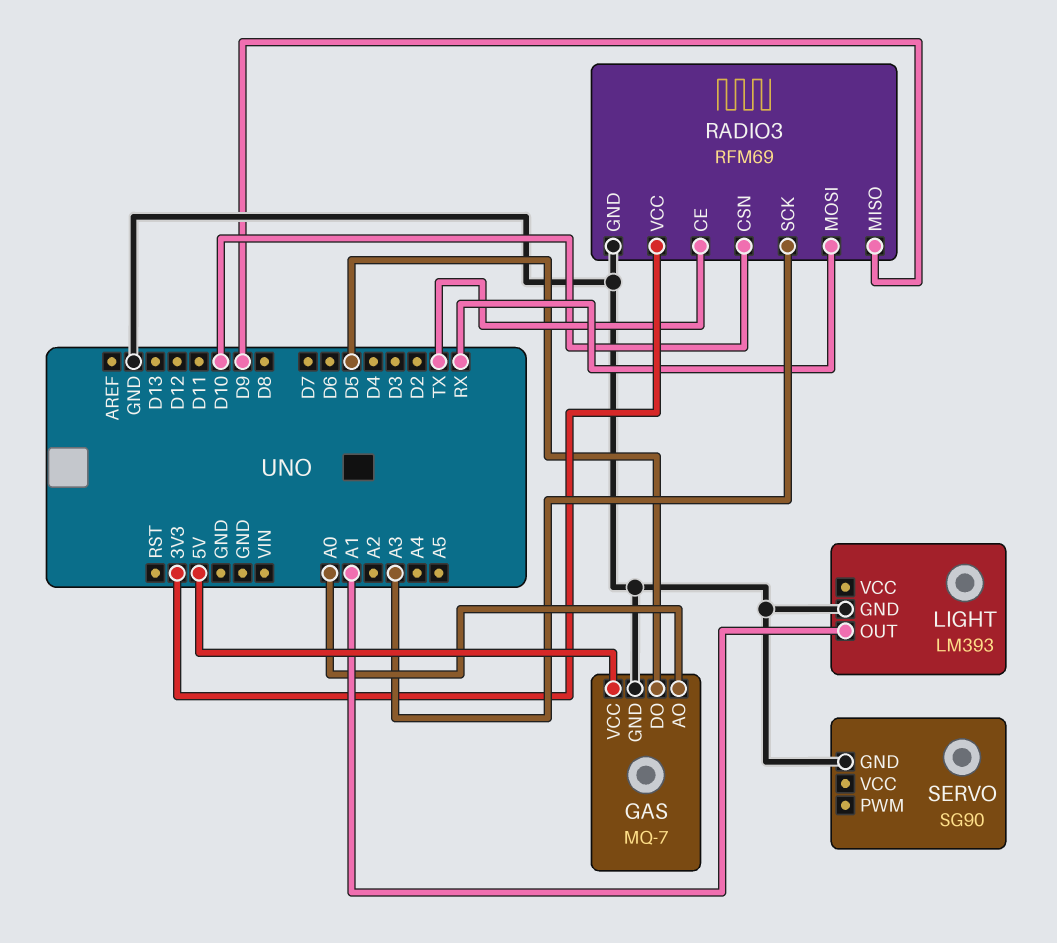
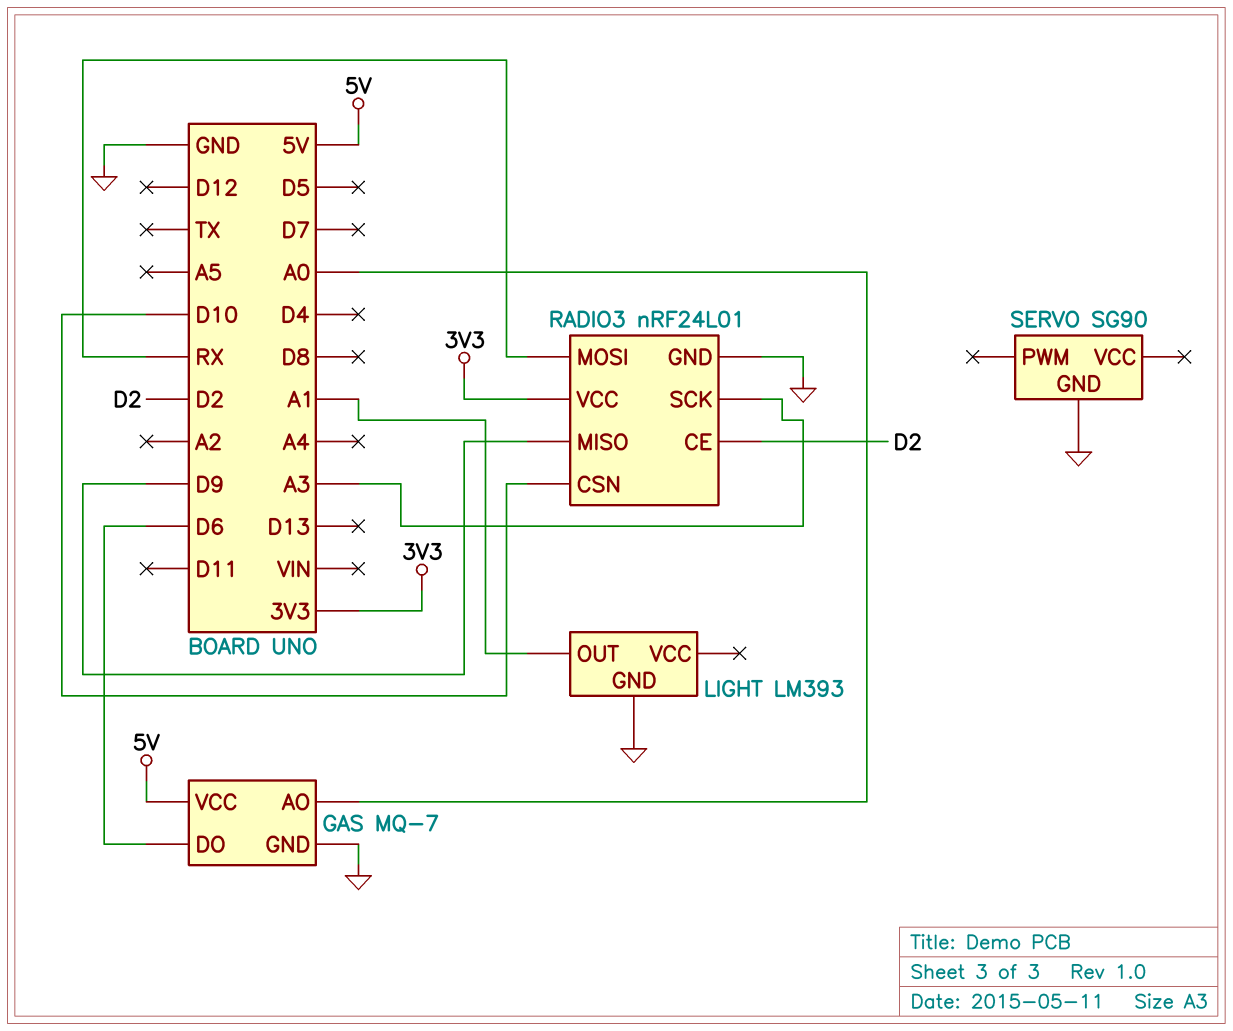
GAS pin DO: D5 -> D6
RADIO3: RFM69 -> nRF24L01
RADIO3 pin CE: TX -> D2

